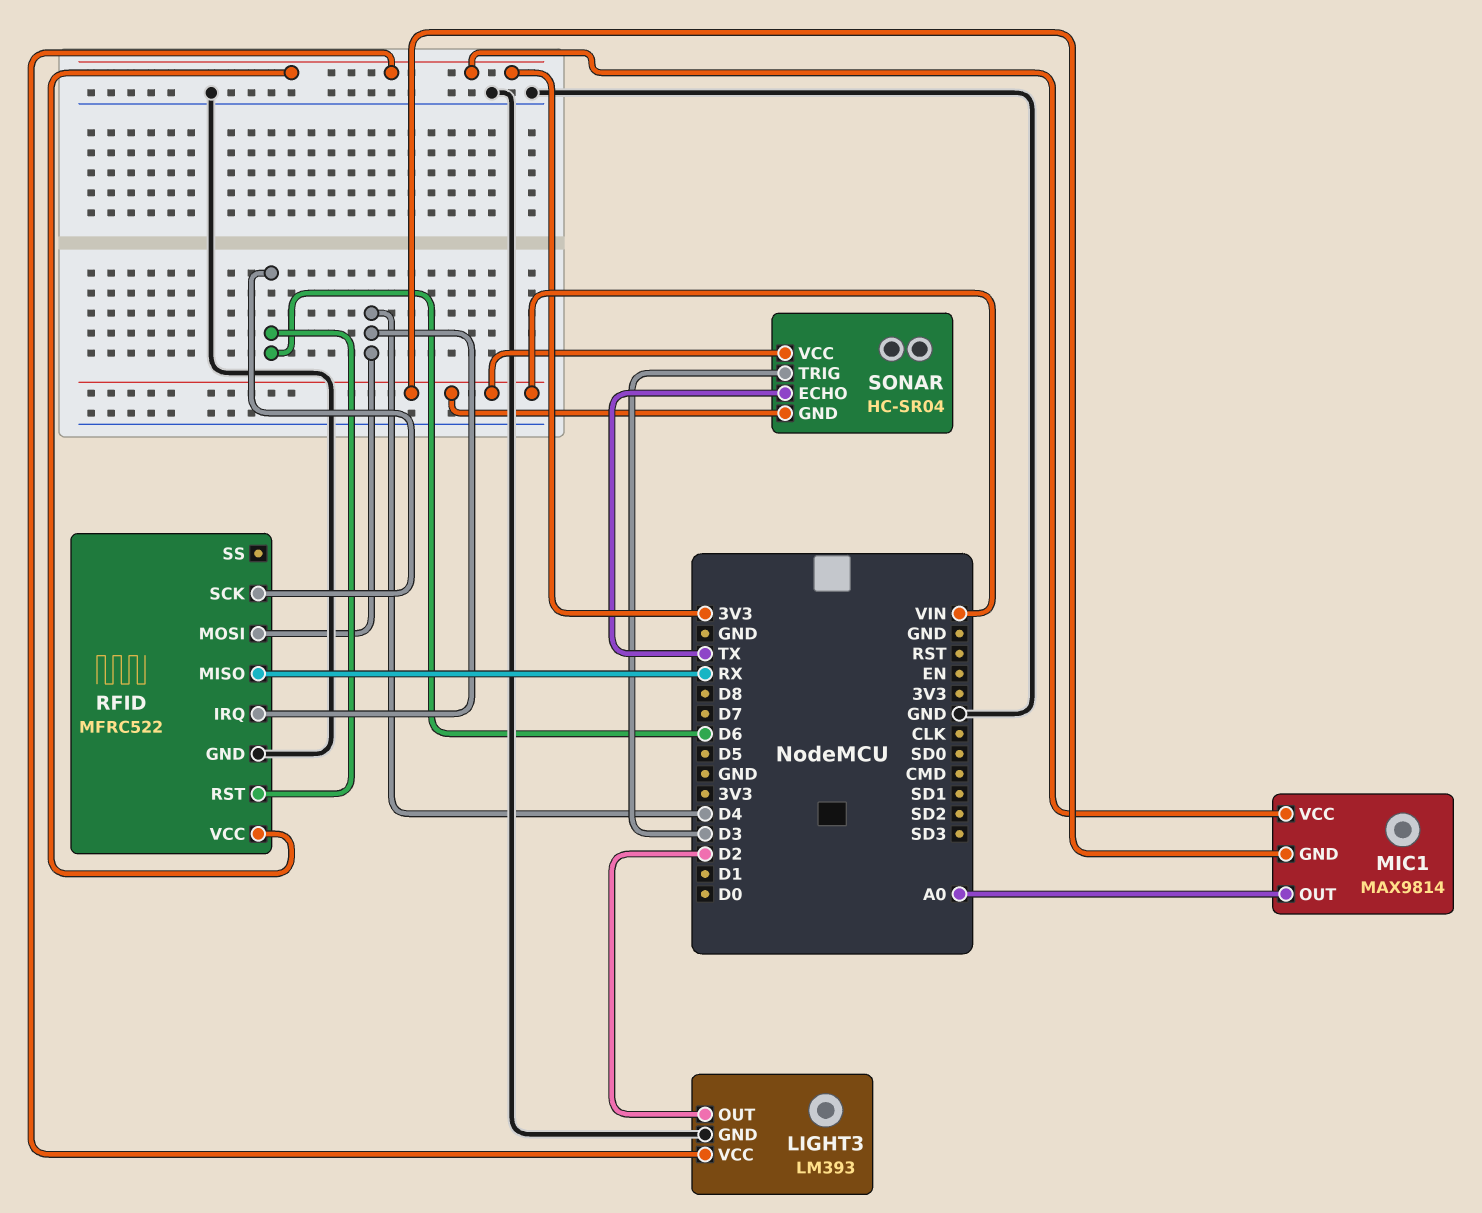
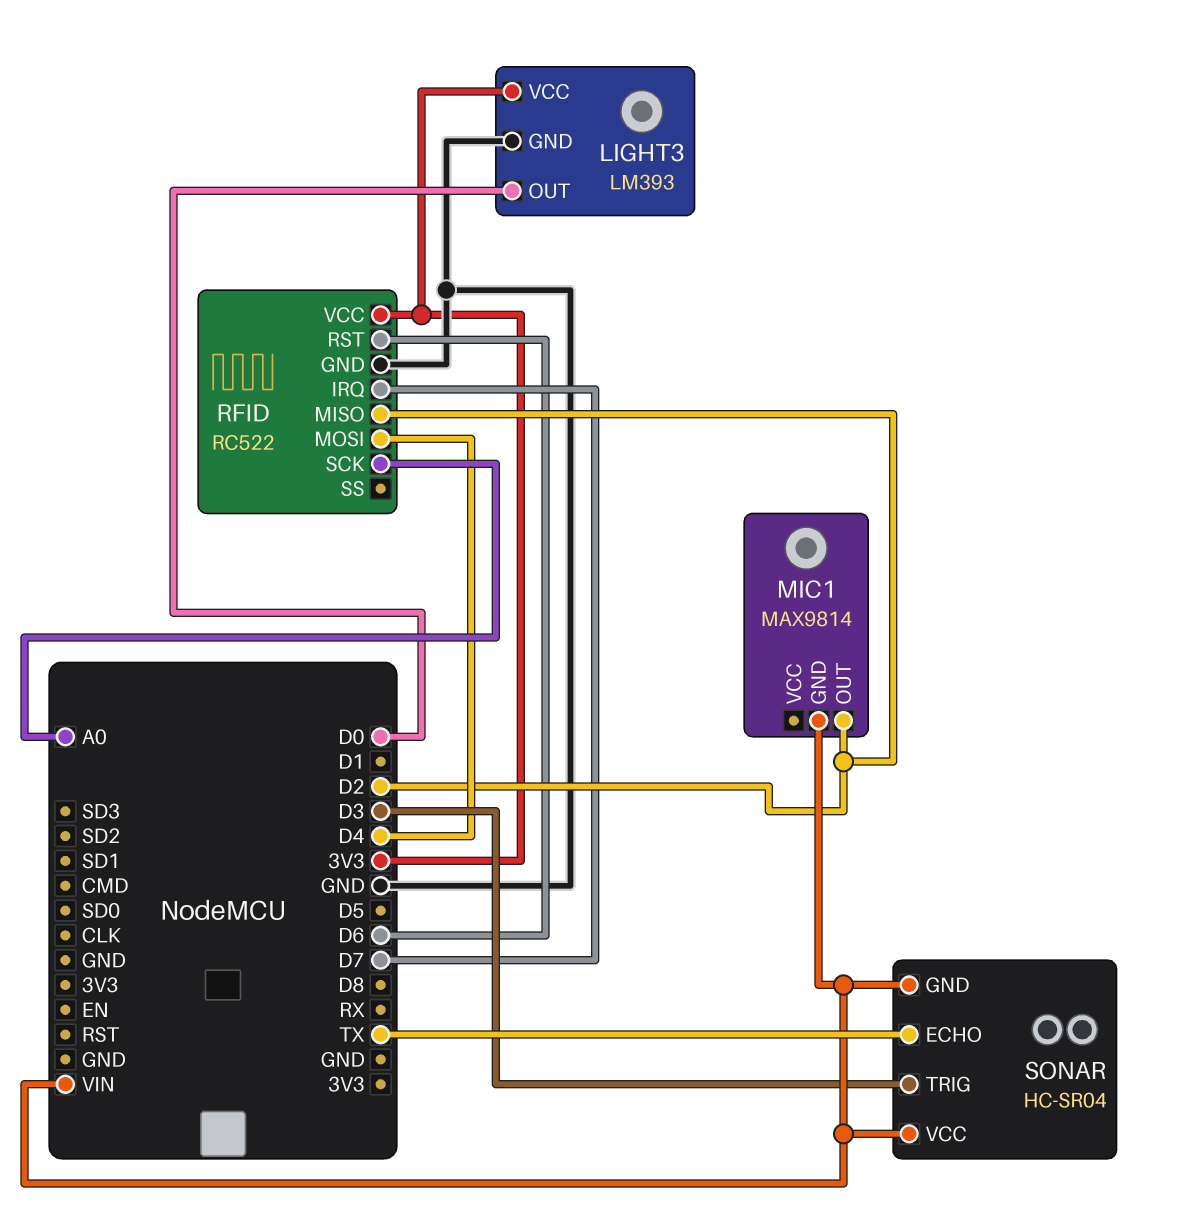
LIGHT3 pin OUT: D2 -> D0
MIC1 pin OUT: A0 -> D2
MIC1 pin VCC: 3V3 -> none
RFID: MFRC522 -> RC522
RFID pin IRQ: D4 -> D7
RFID pin MISO: RX -> D2
RFID pin SCK: D6 -> A0

